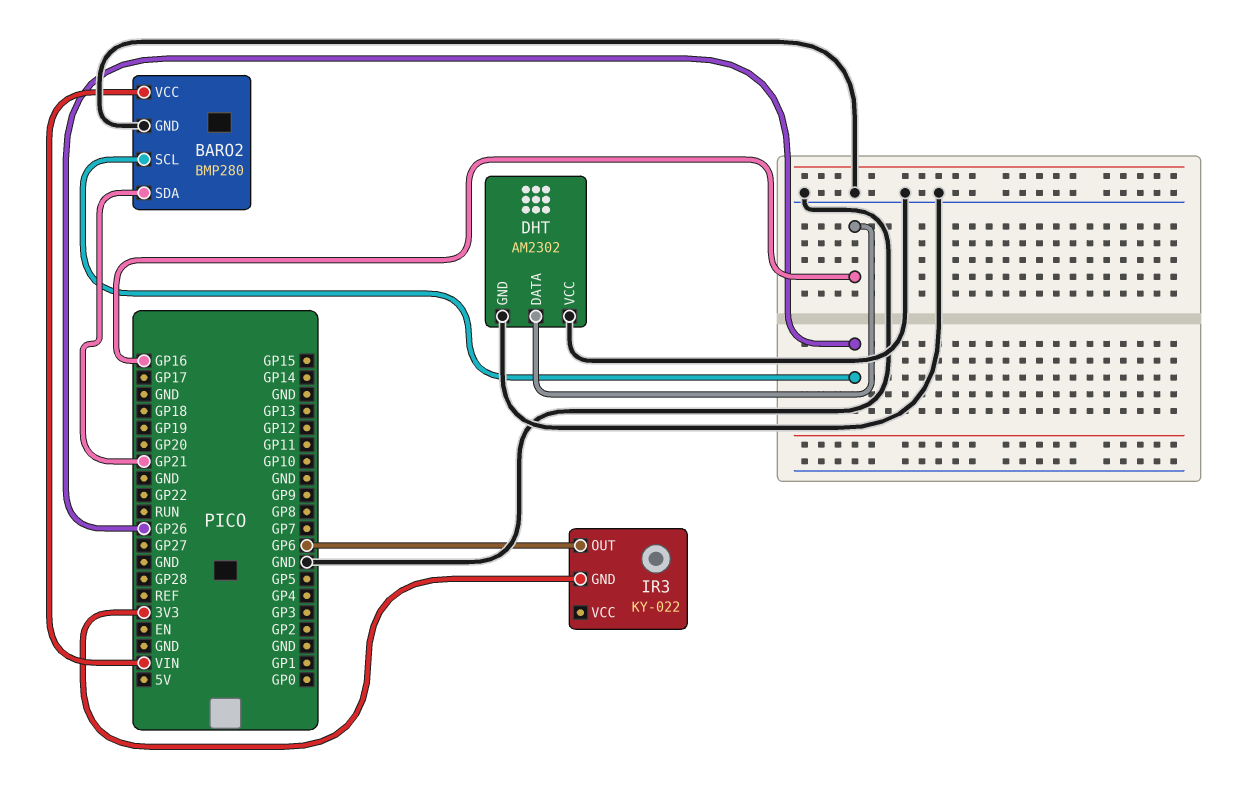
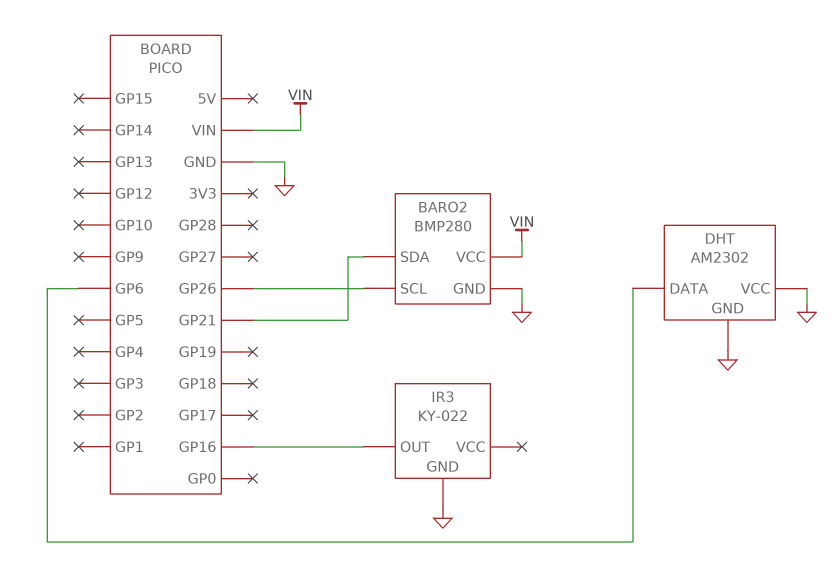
DHT pin DATA: GP16 -> GP6
IR3 pin GND: 3V3 -> GND
IR3 pin OUT: GP6 -> GP16

